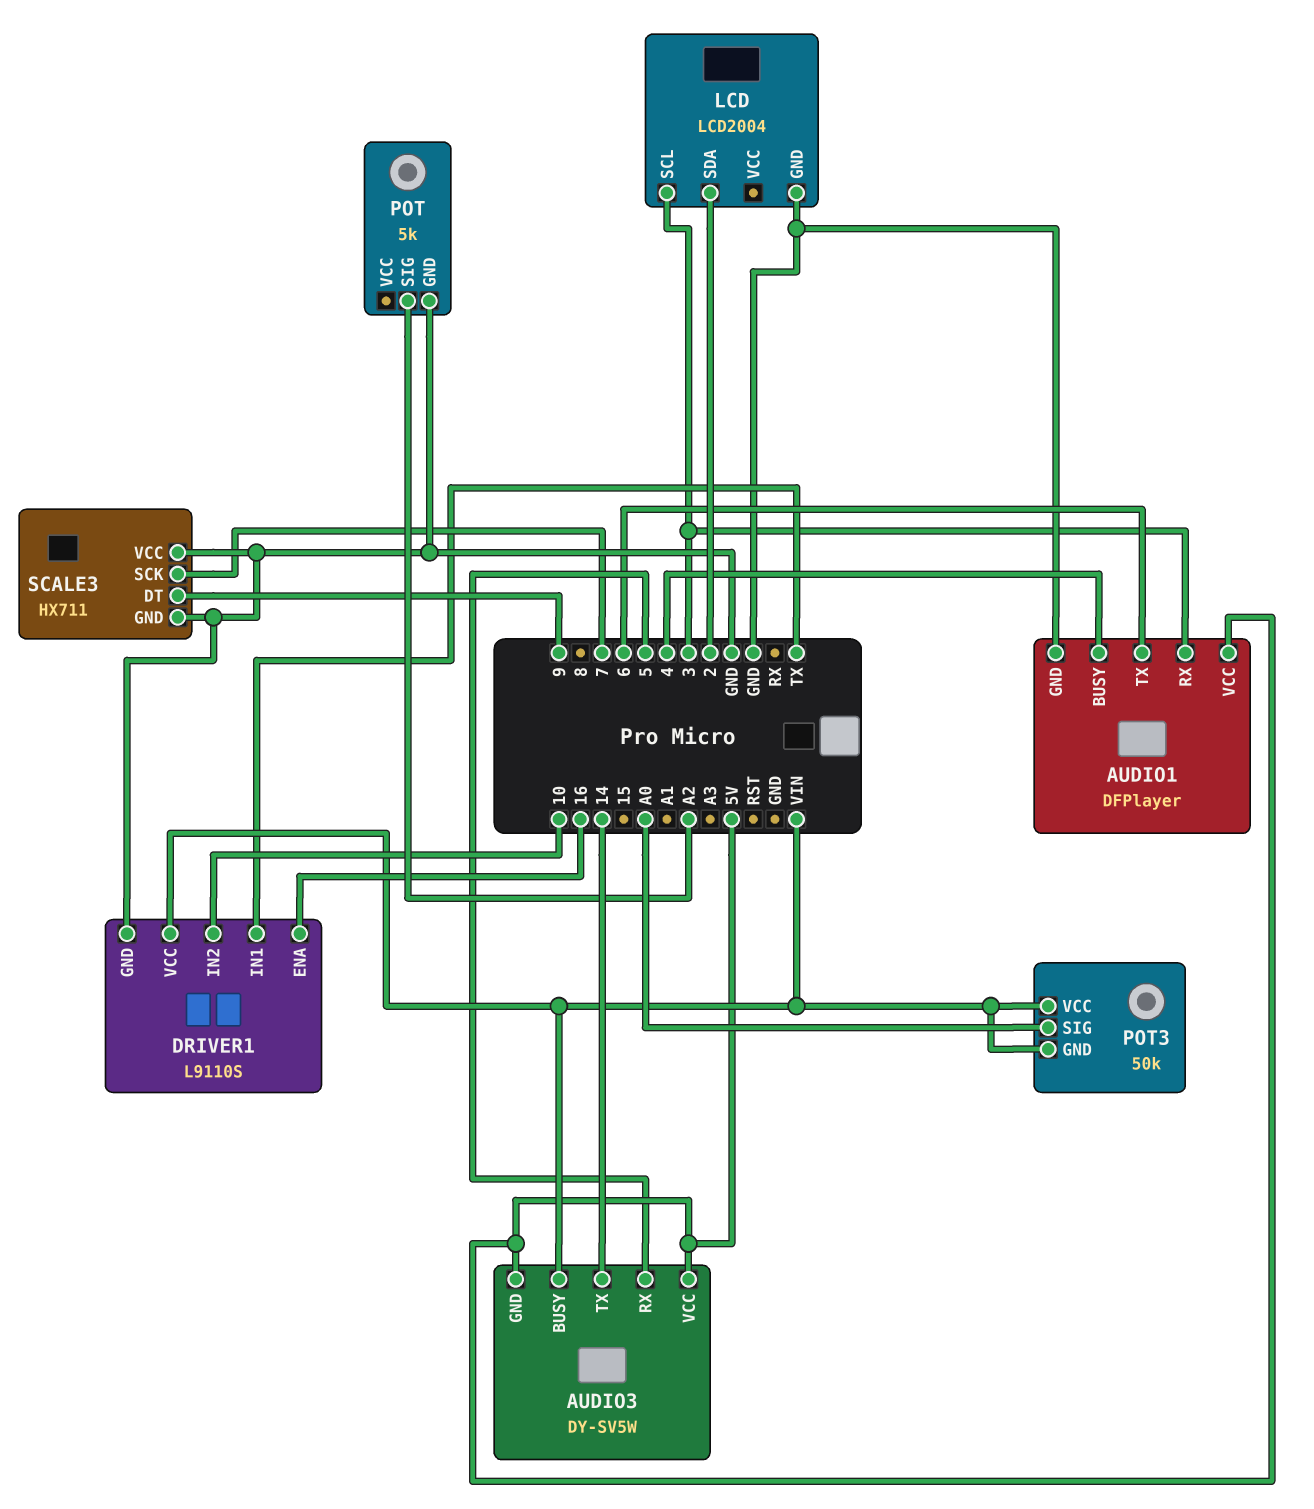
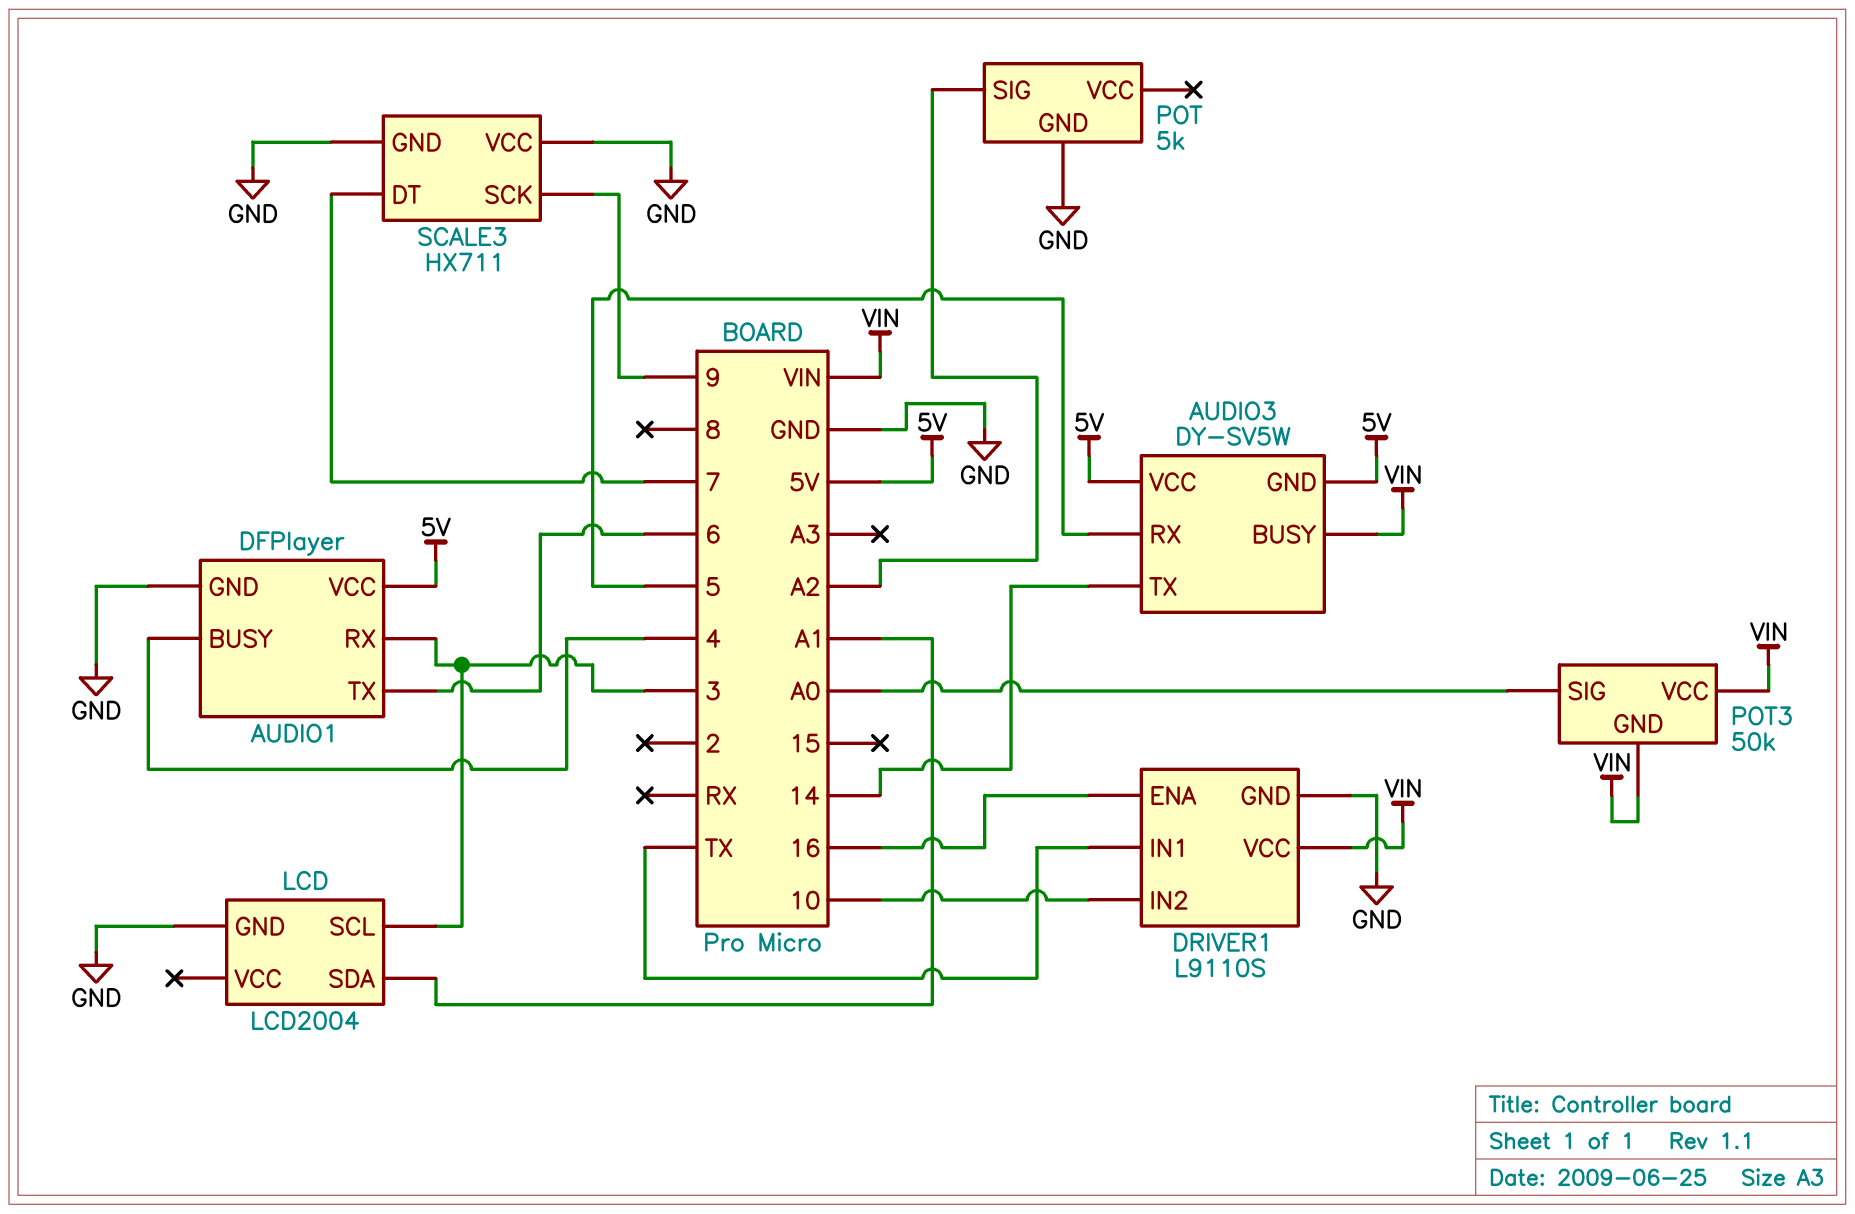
LCD pin SDA: 2 -> A1
SCALE3 pin DT: 9 -> 7
SCALE3 pin SCK: 7 -> 9

